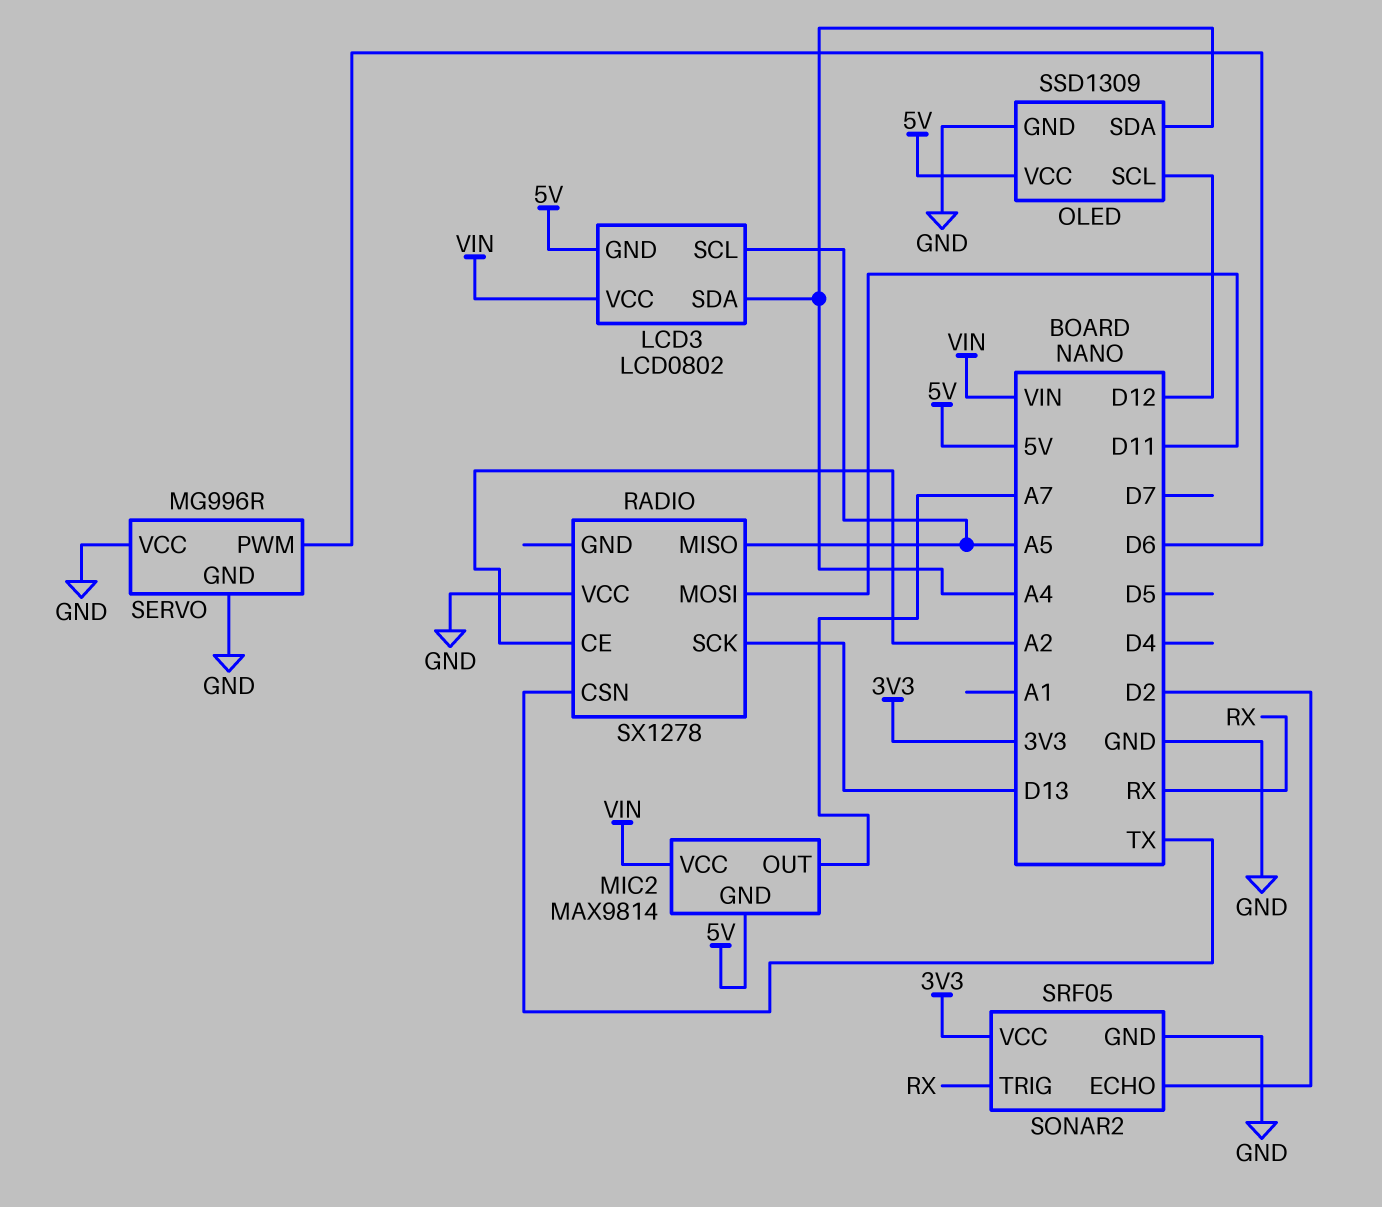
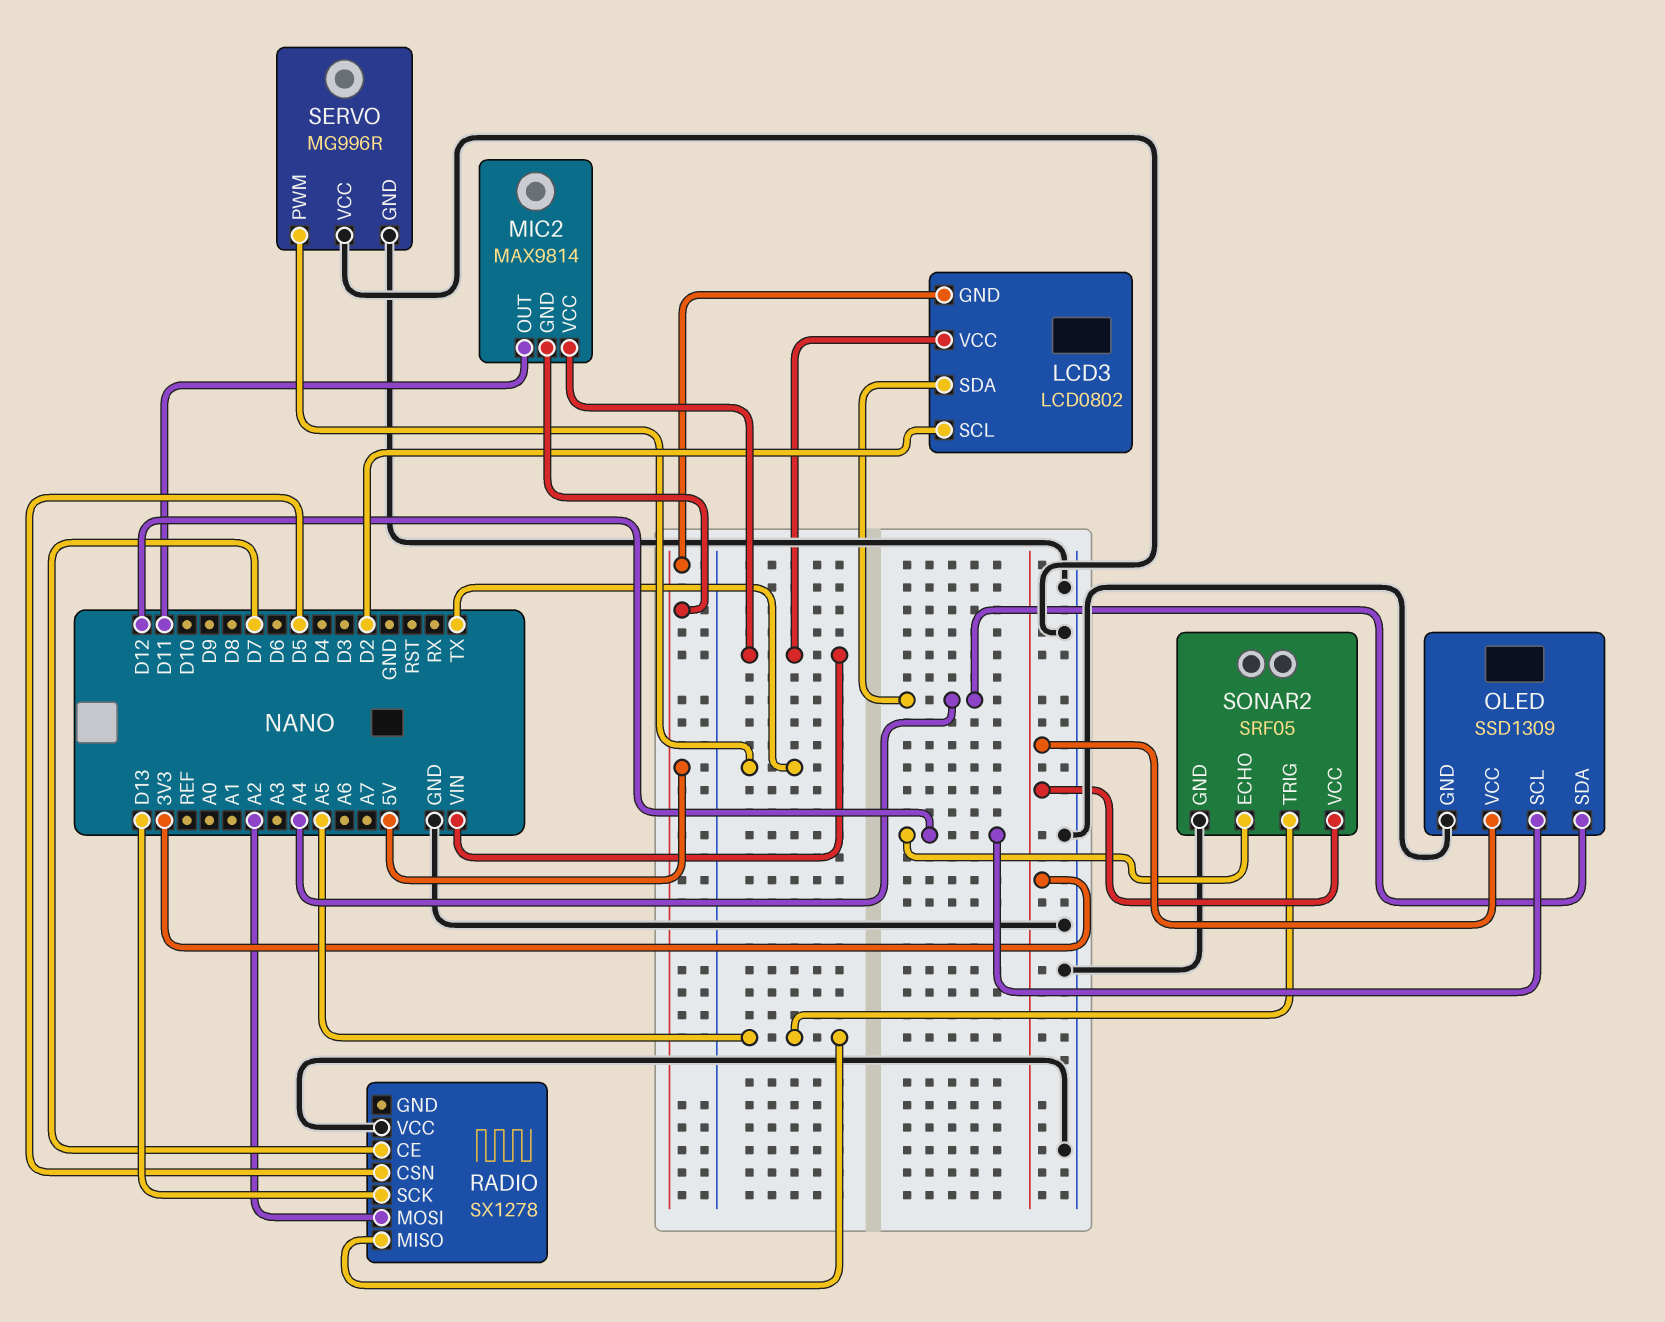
LCD3 pin SCL: A5 -> D2
MIC2 pin OUT: A7 -> D11
OLED pin VCC: 5V -> 3V3
RADIO pin CE: A2 -> D7
RADIO pin CSN: TX -> D5
RADIO pin MOSI: D11 -> A2
SERVO pin PWM: D6 -> TX
SONAR2 pin ECHO: D2 -> D12
SONAR2 pin TRIG: RX -> A5

